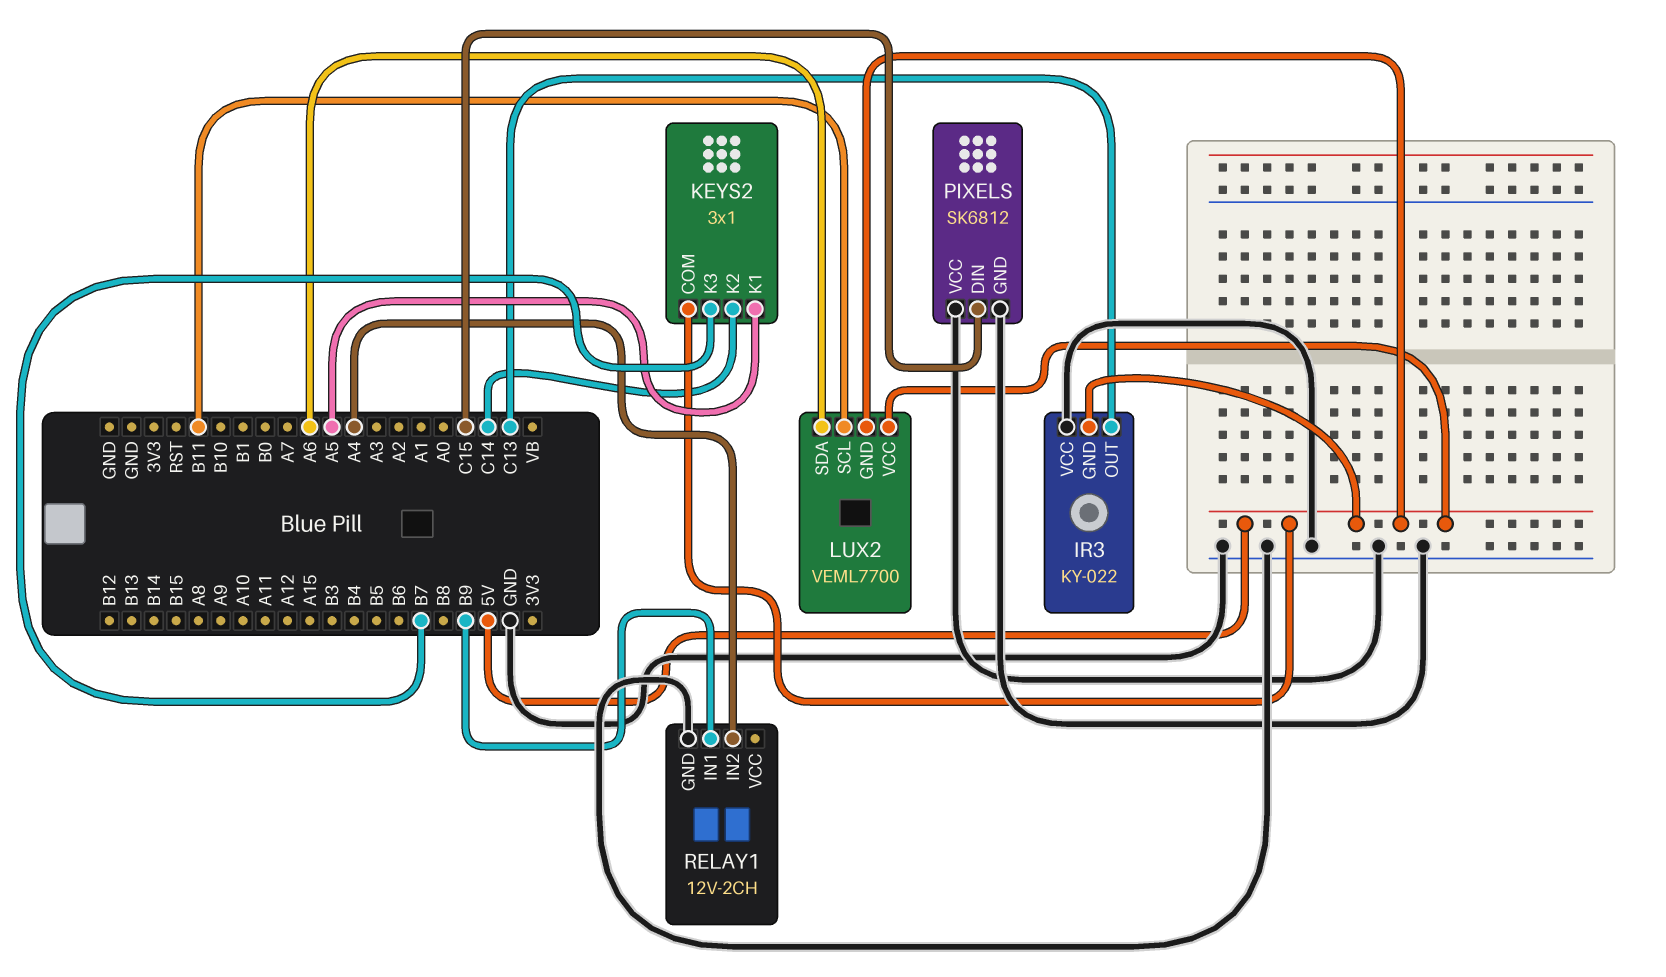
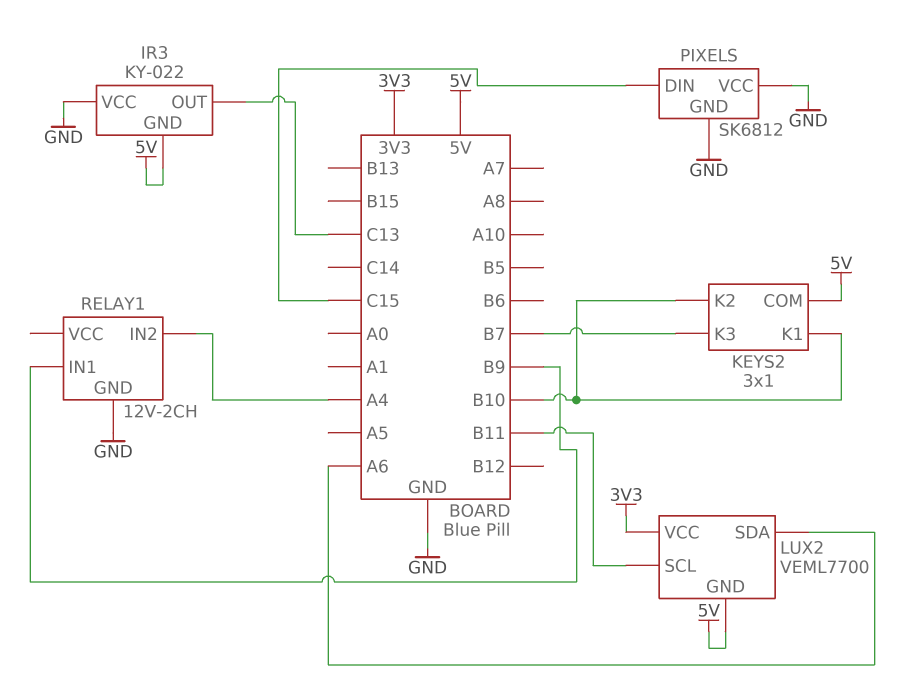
KEYS2 pin K1: A5 -> B10
KEYS2 pin K2: C14 -> B10
LUX2 pin VCC: 5V -> 3V3

